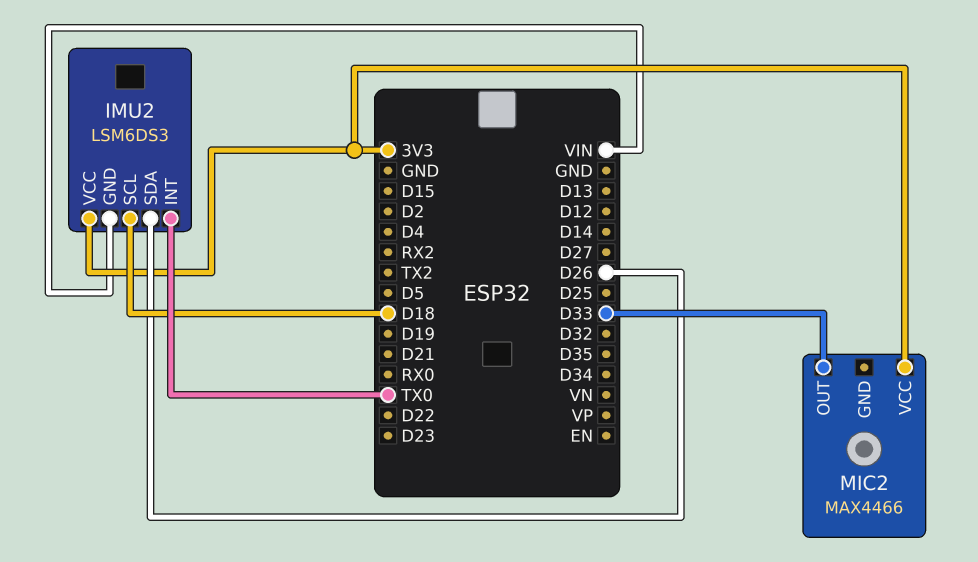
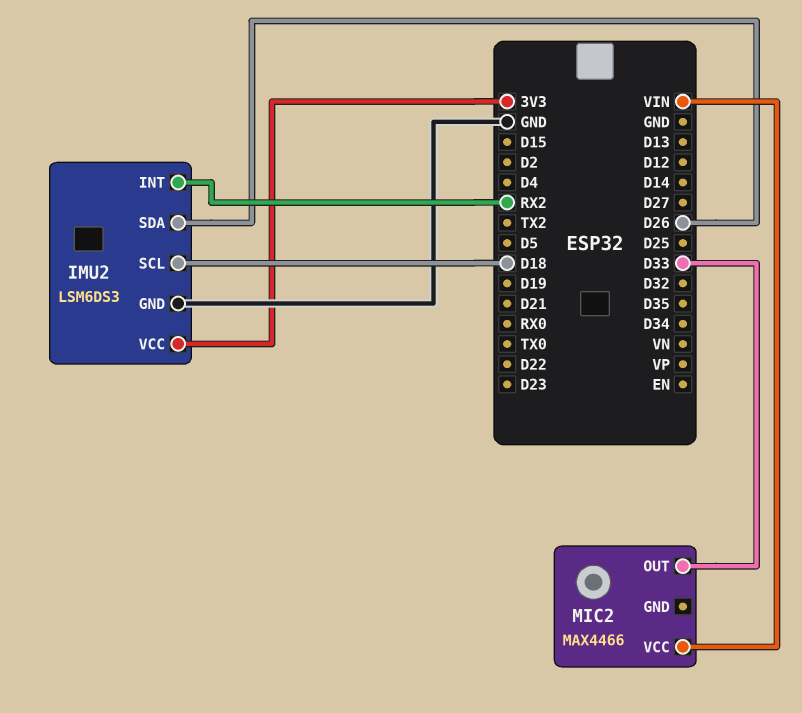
IMU2 pin GND: VIN -> GND
IMU2 pin INT: TX0 -> RX2
MIC2 pin VCC: 3V3 -> VIN

